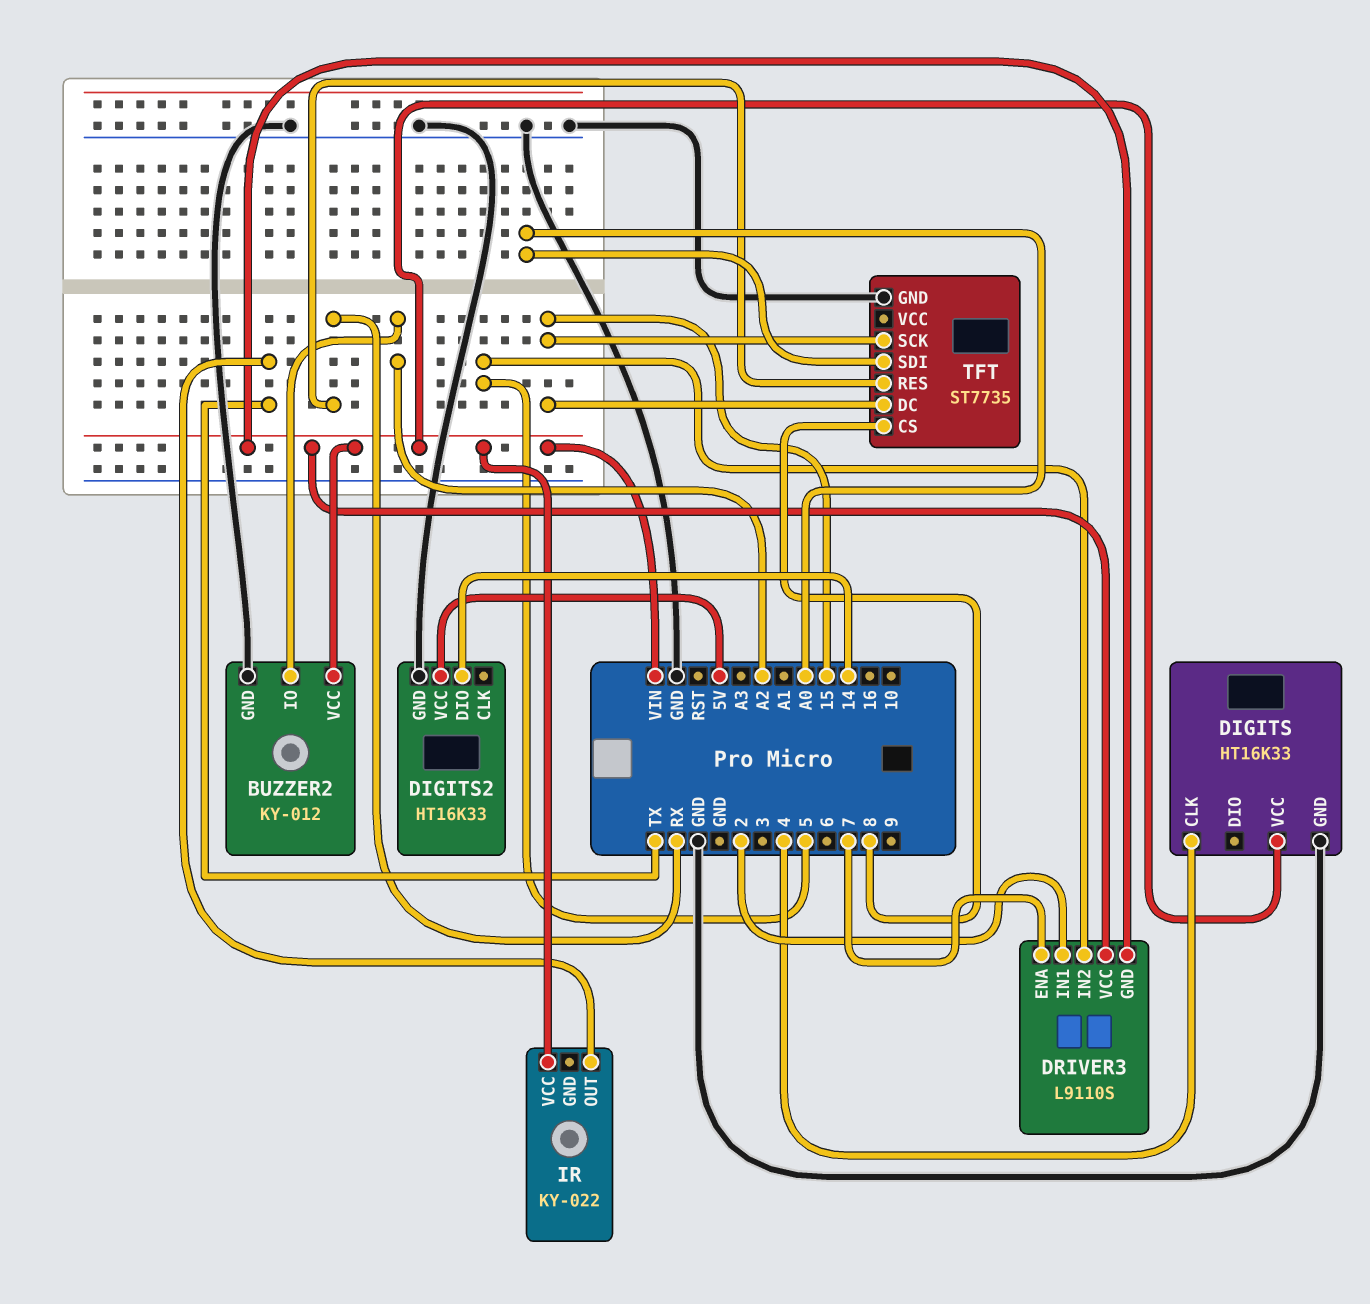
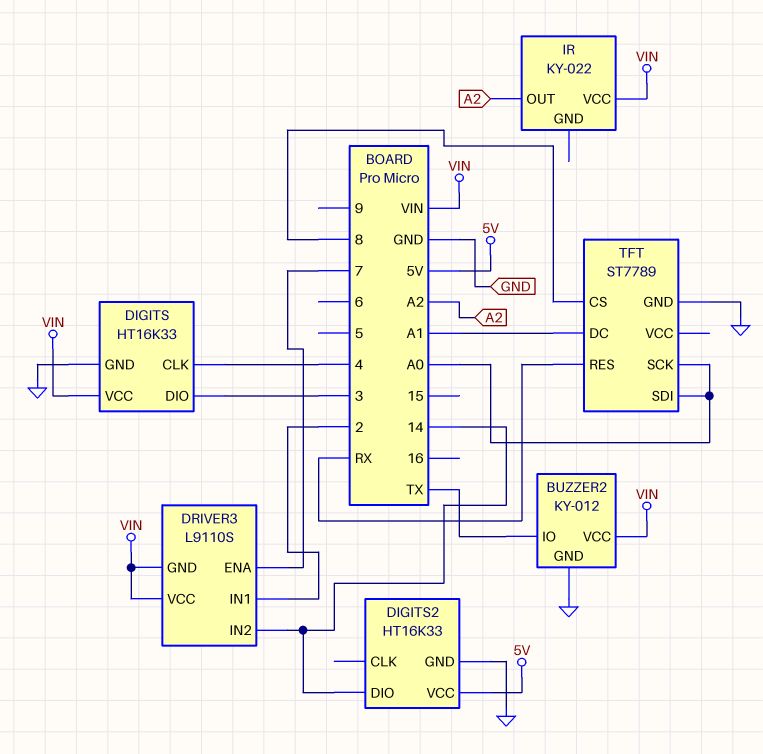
BUZZER2 pin IO: A2 -> TX
DIGITS pin DIO: none -> 3
DRIVER3 pin IN2: 5 -> 14
IR pin OUT: TX -> A2
TFT: ST7735 -> ST7789
TFT pin DC: 15 -> A1
TFT pin SCK: 15 -> A0

